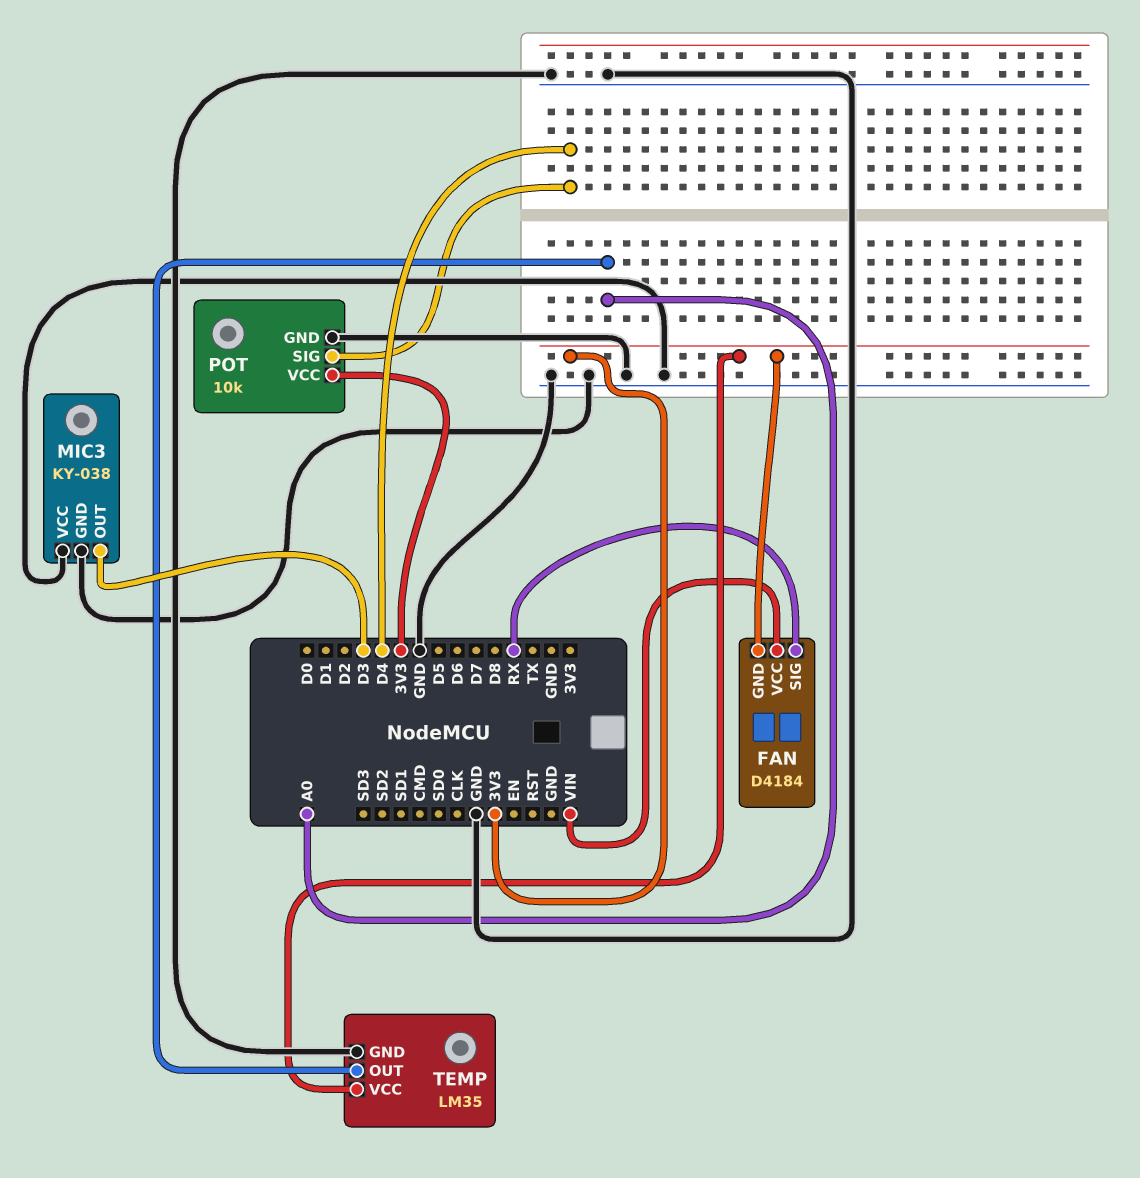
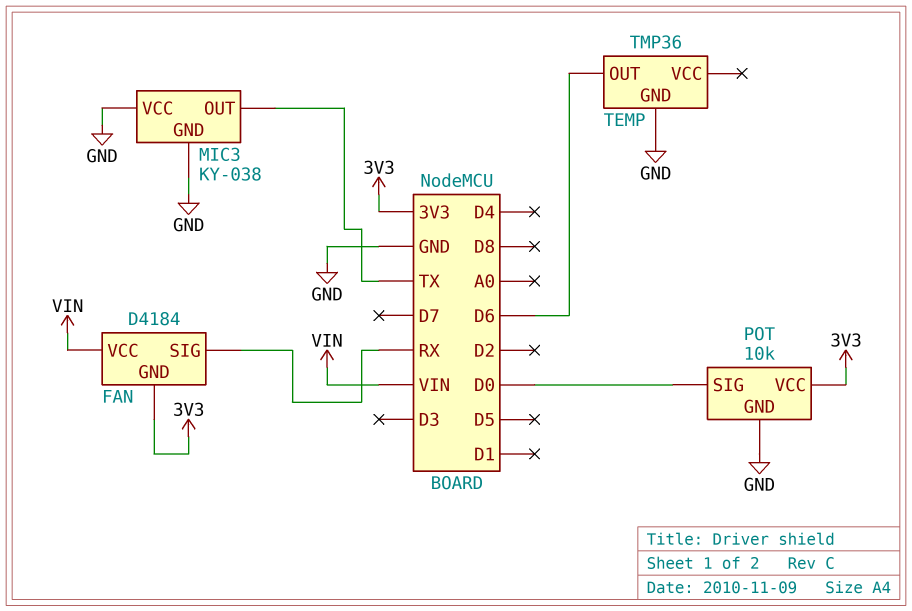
MIC3 pin OUT: D3 -> TX
POT pin SIG: D4 -> D0
TEMP: LM35 -> TMP36
TEMP pin OUT: A0 -> D6
TEMP pin VCC: 3V3 -> none

